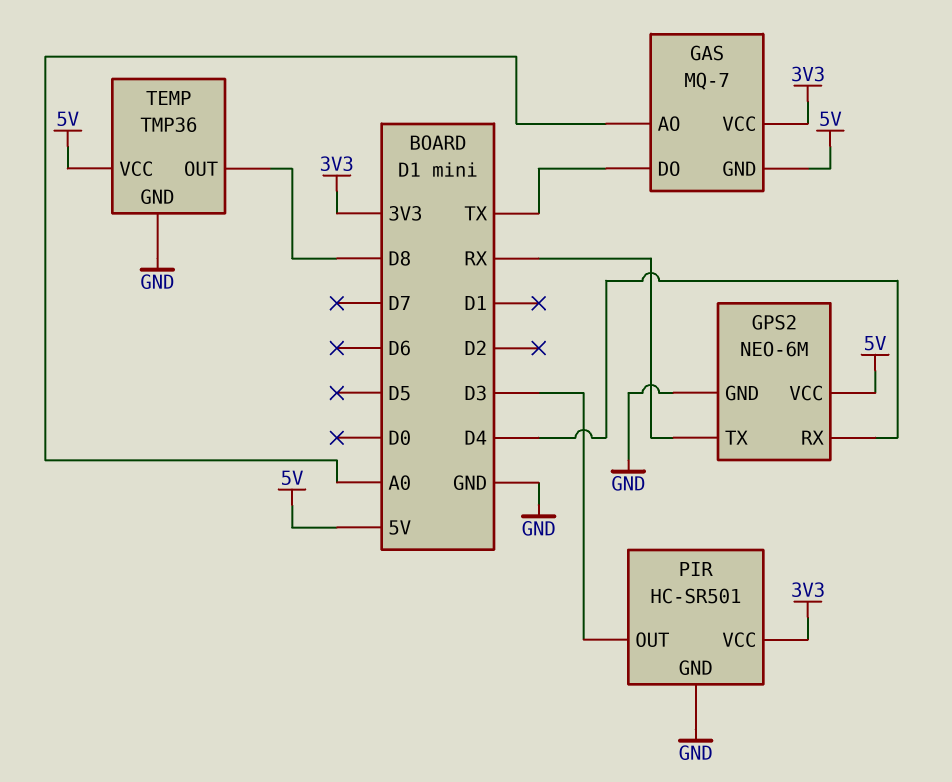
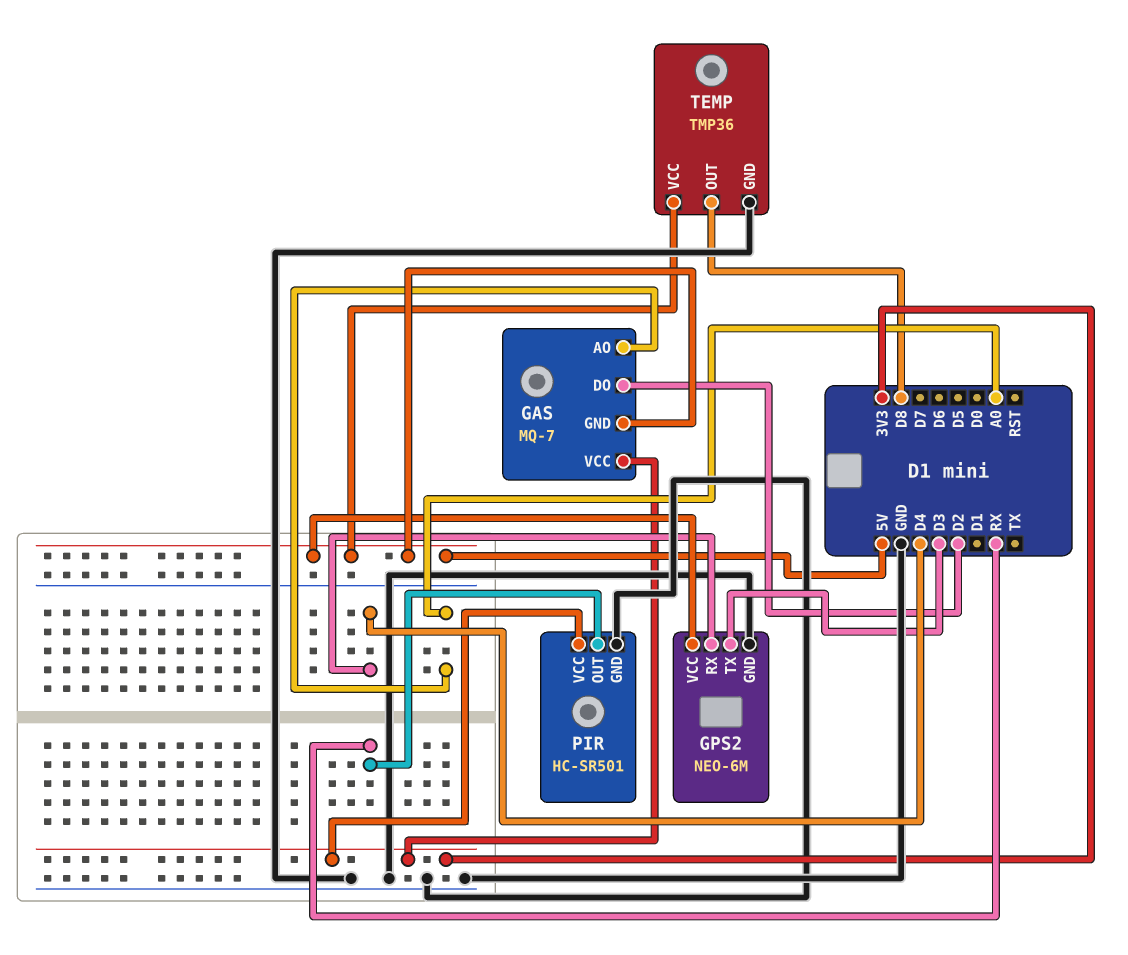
GAS pin DO: TX -> D2
GPS2 pin TX: RX -> D3
PIR pin OUT: D3 -> RX

